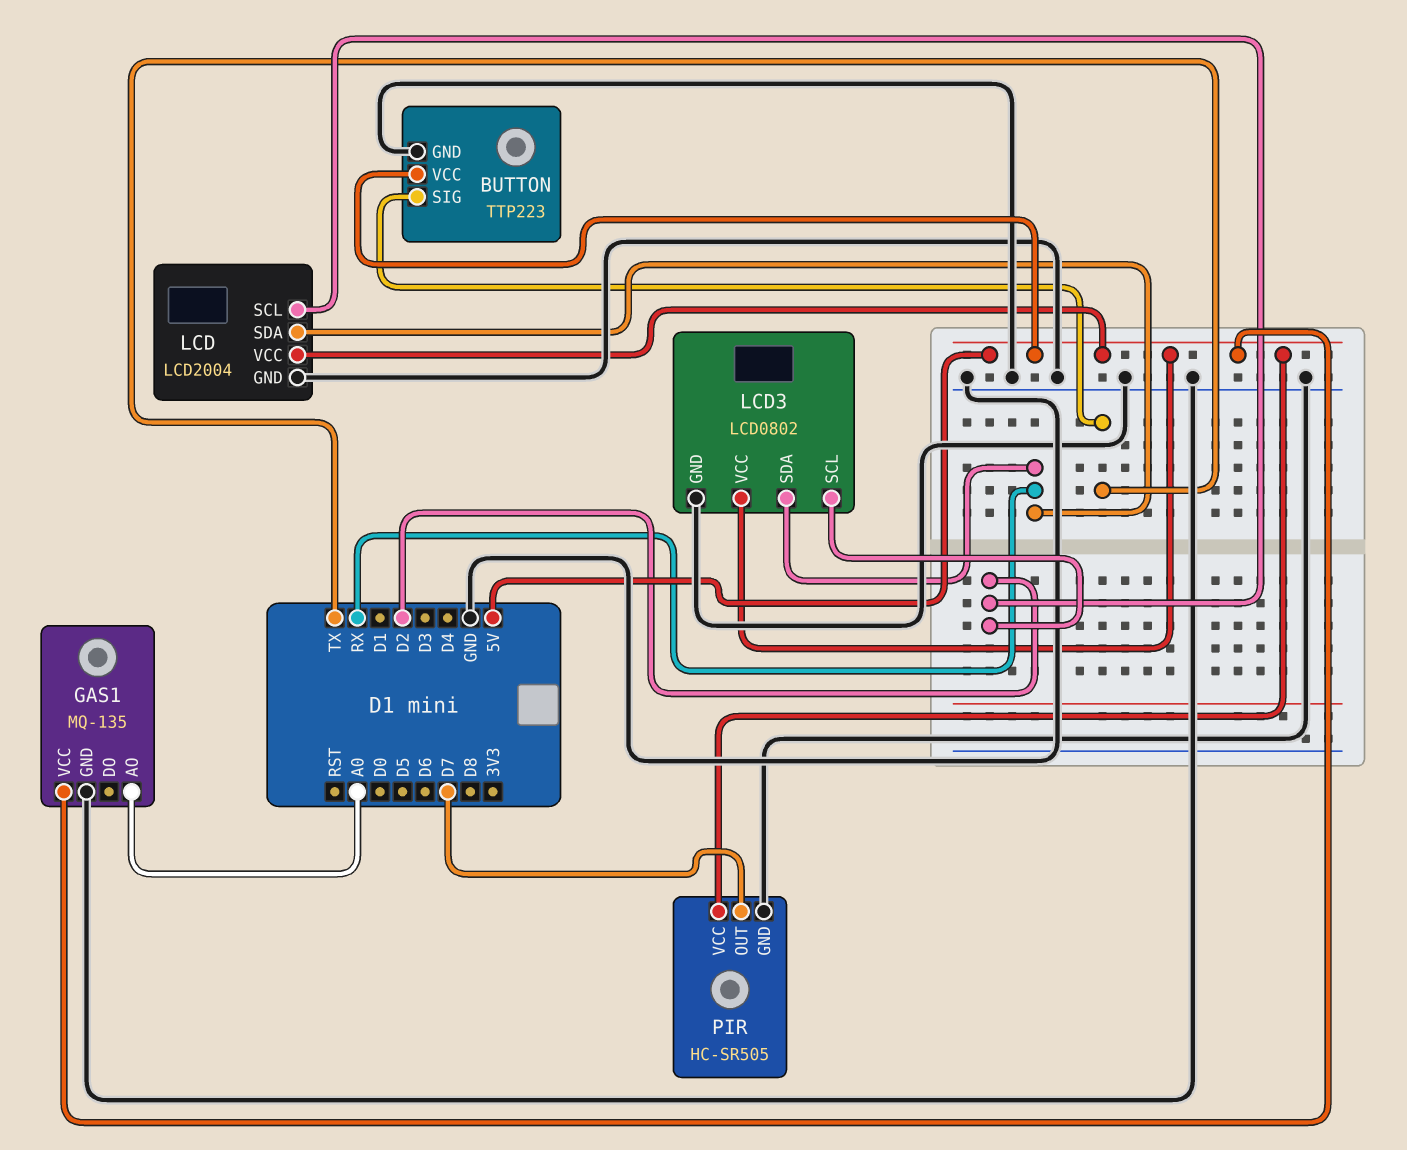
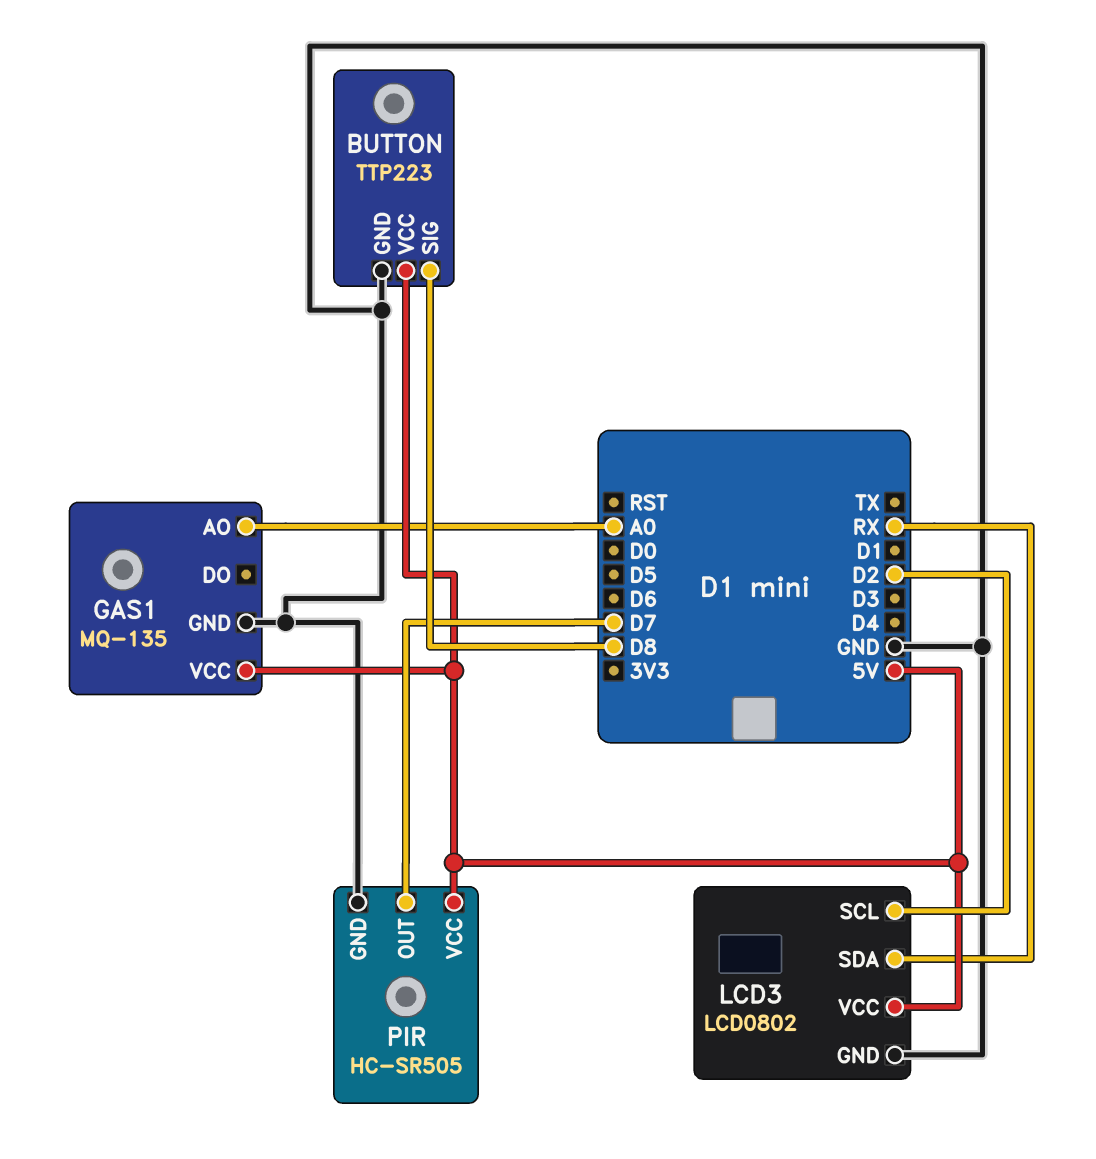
BUTTON pin SIG: TX -> D8
LCD: LCD2004 -> none
LCD pin GND: GND -> none
LCD pin SCL: D2 -> none
LCD pin SDA: RX -> none
LCD pin VCC: 5V -> none

